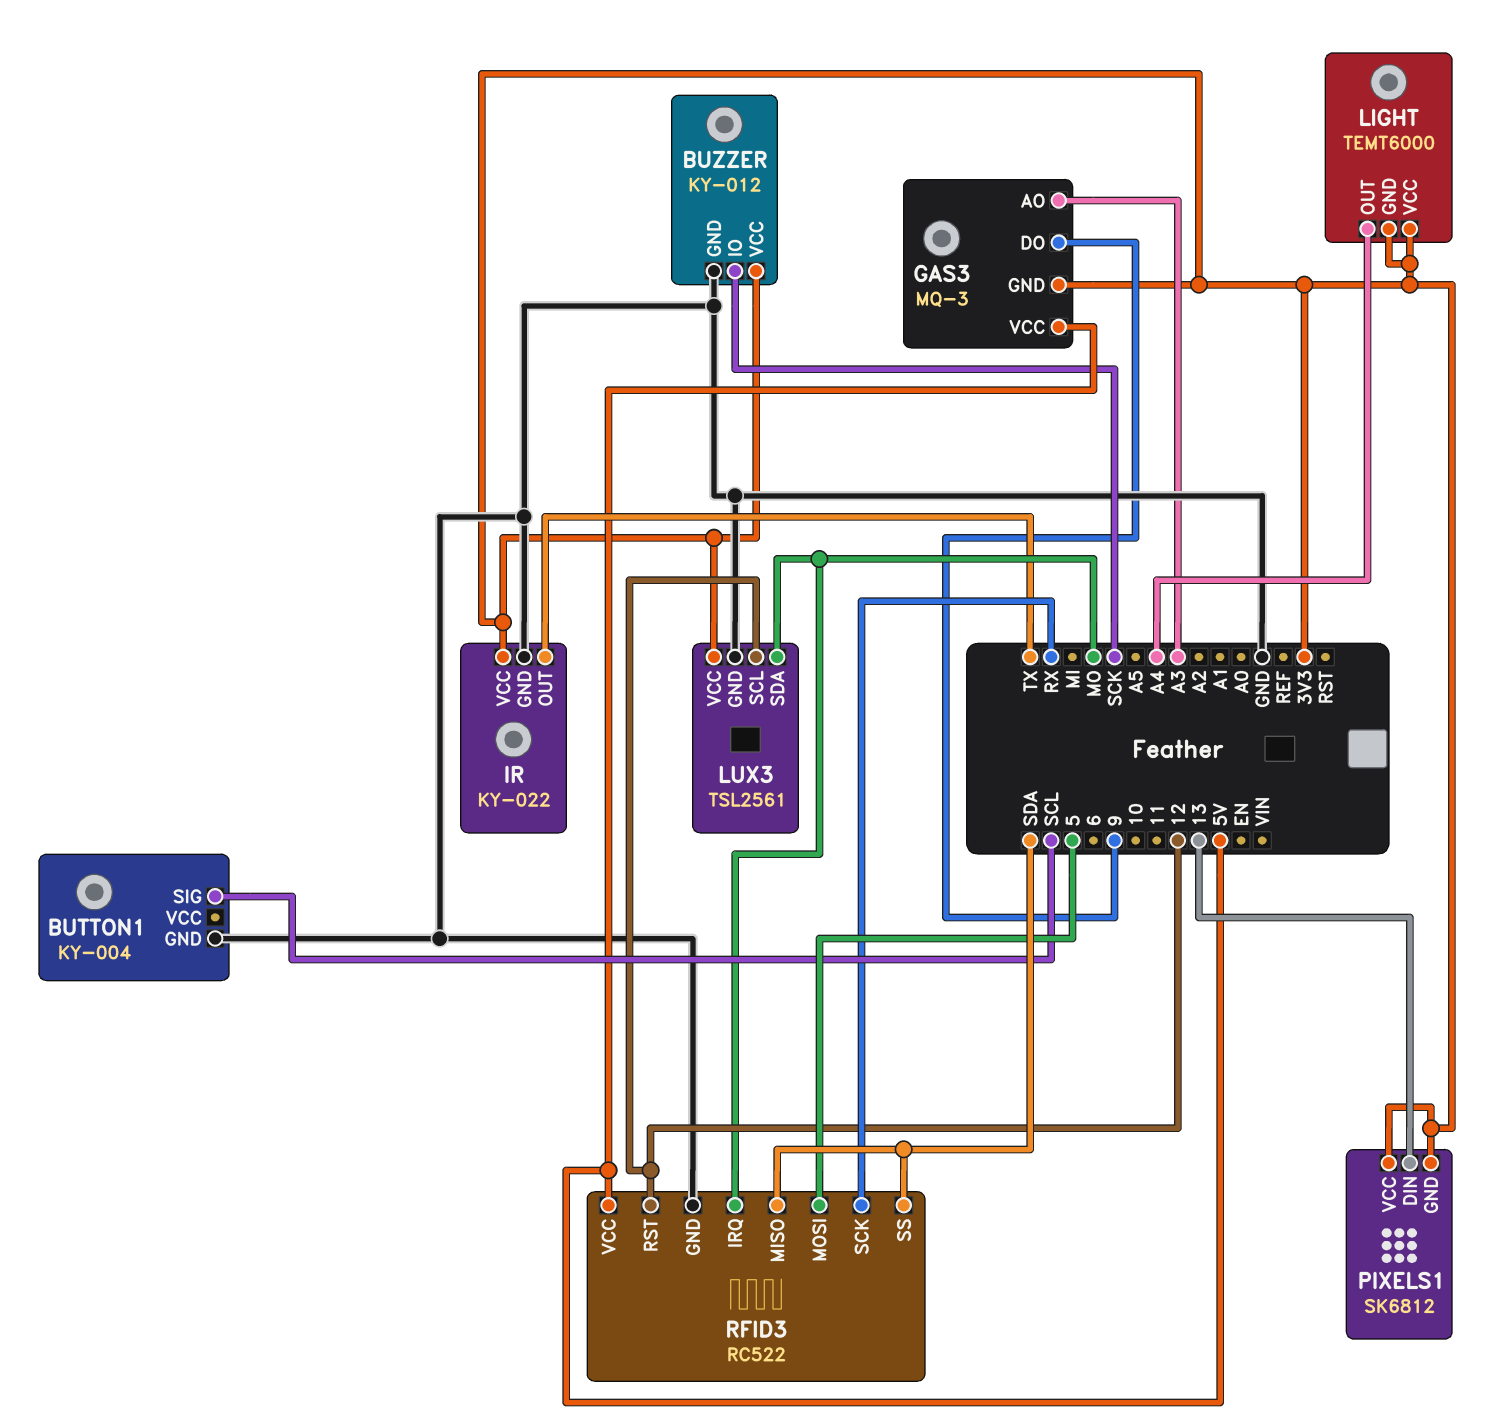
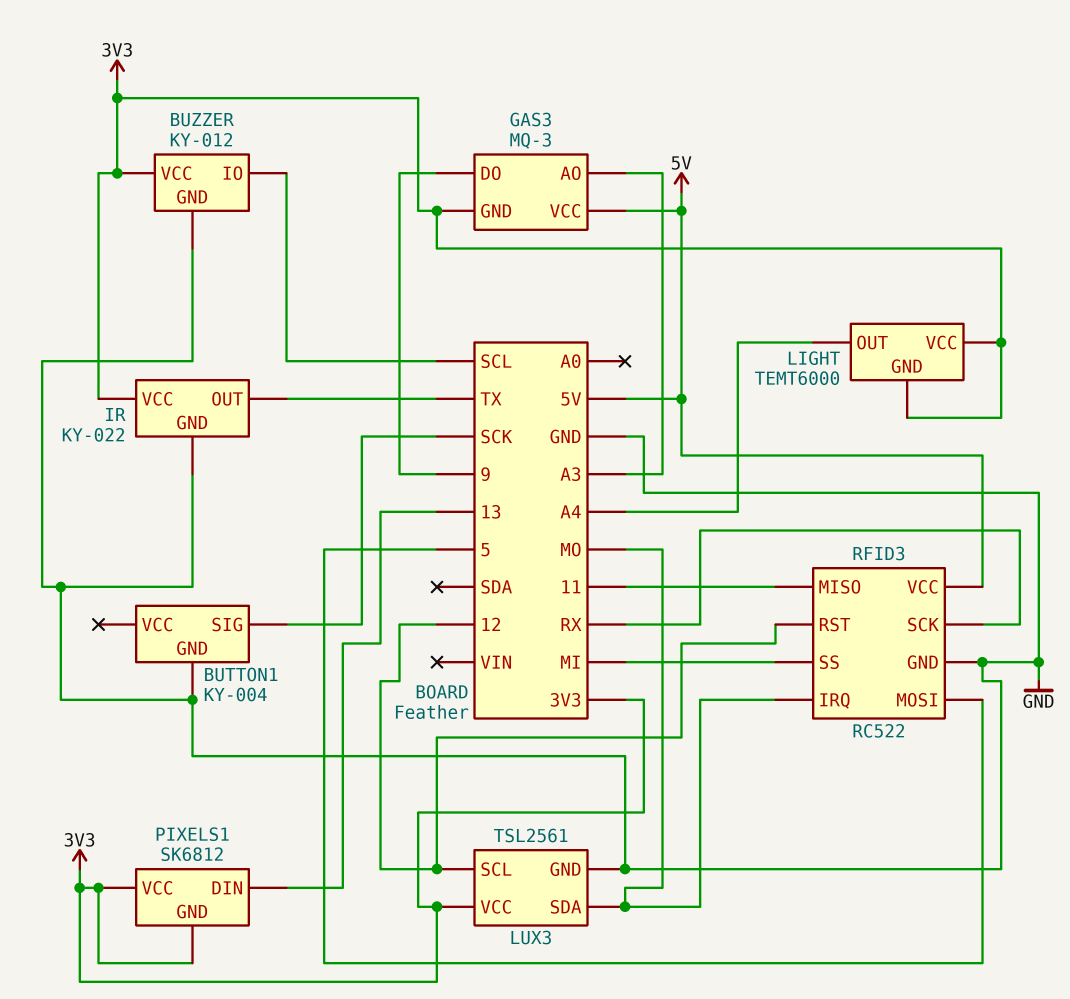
BUTTON1 pin SIG: SCL -> SCK
BUZZER pin IO: SCK -> SCL
RFID3 pin MISO: SDA -> 11
RFID3 pin SS: SDA -> MI

